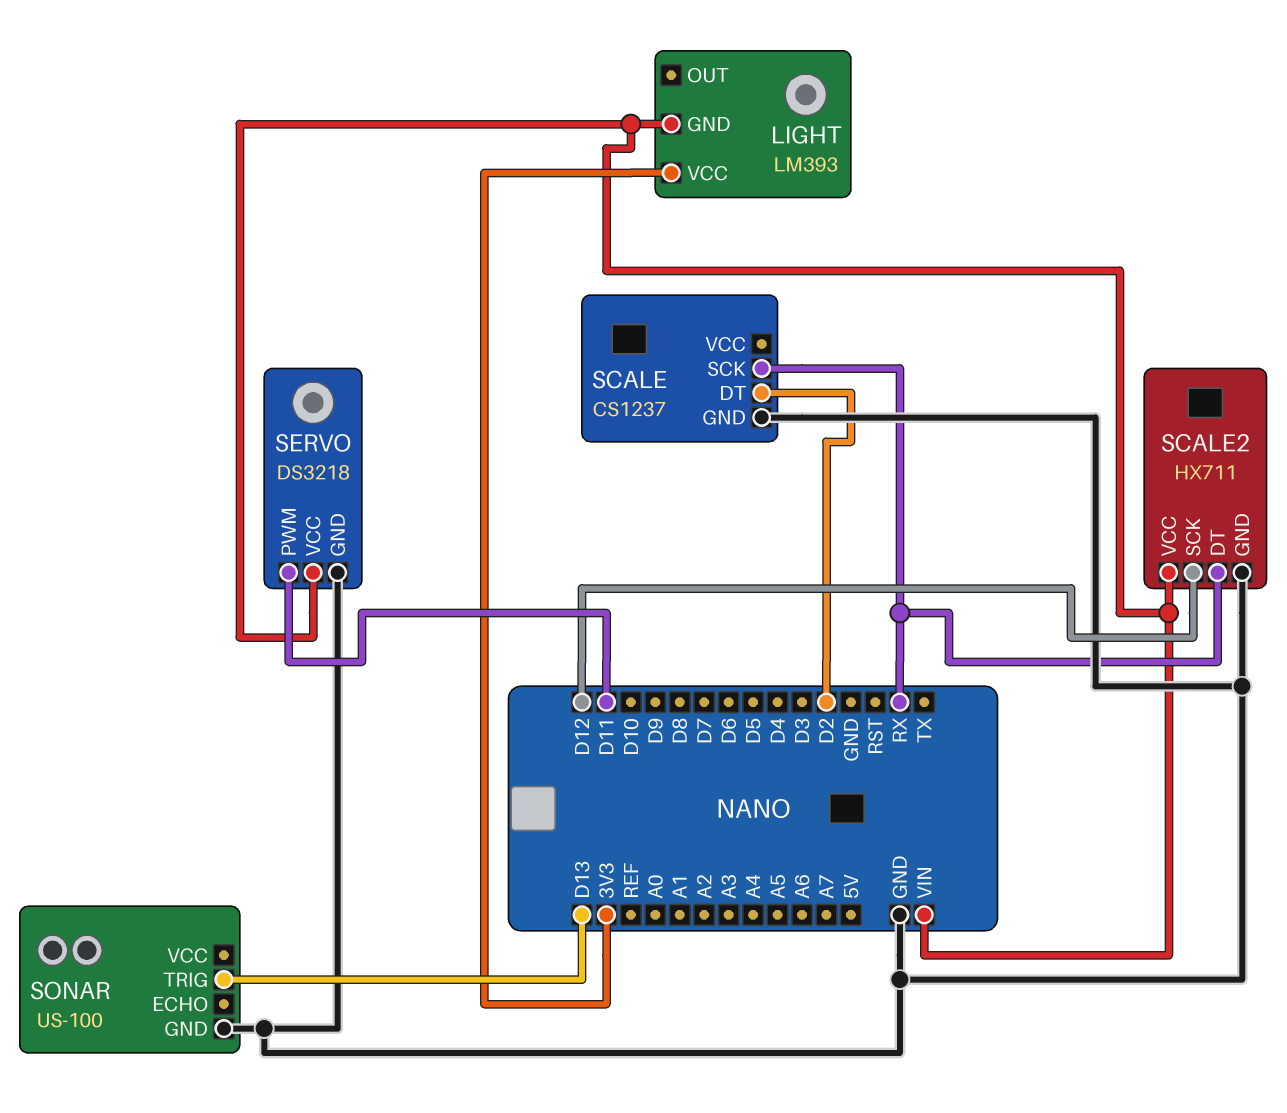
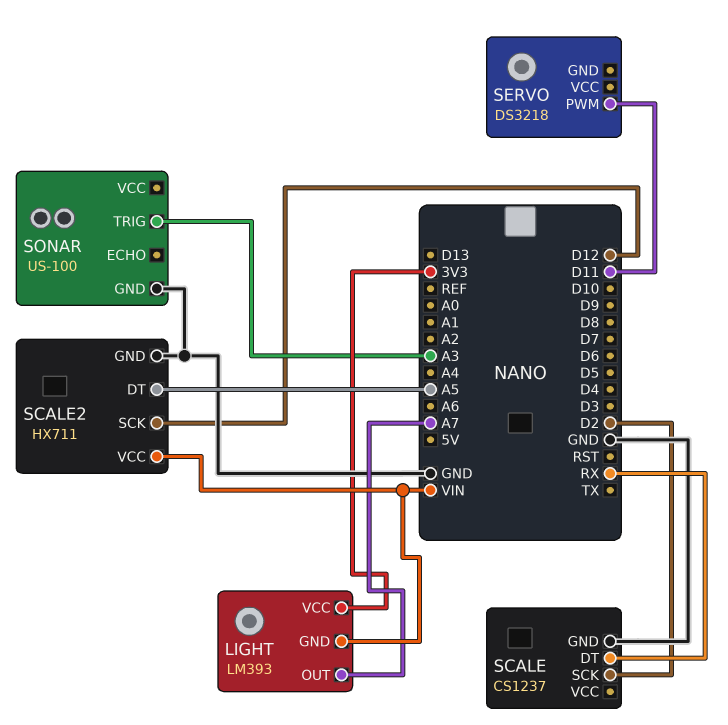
LIGHT pin OUT: none -> A7
SCALE pin DT: D2 -> RX
SCALE pin SCK: RX -> D2
SCALE2 pin DT: RX -> A5
SERVO pin GND: GND -> none
SERVO pin VCC: VIN -> none
SONAR pin TRIG: D13 -> A3

